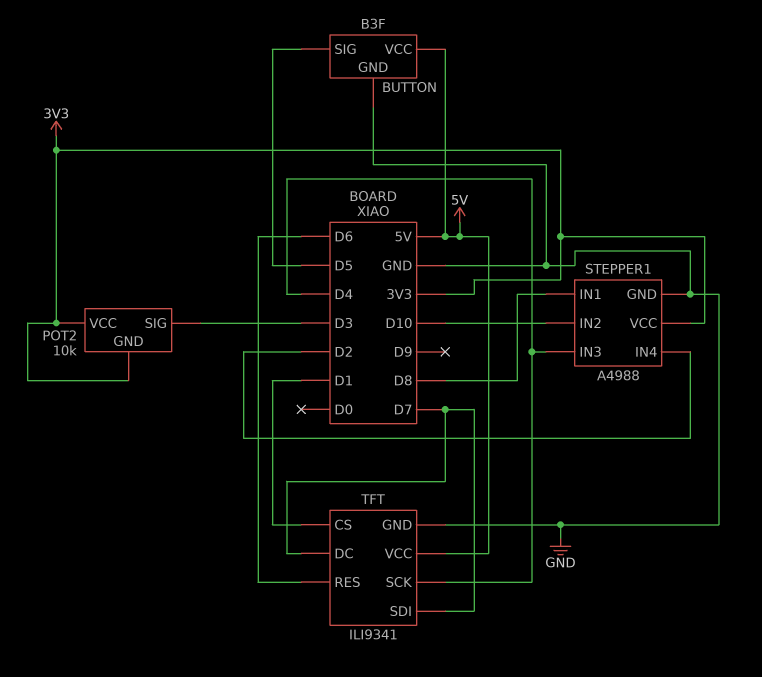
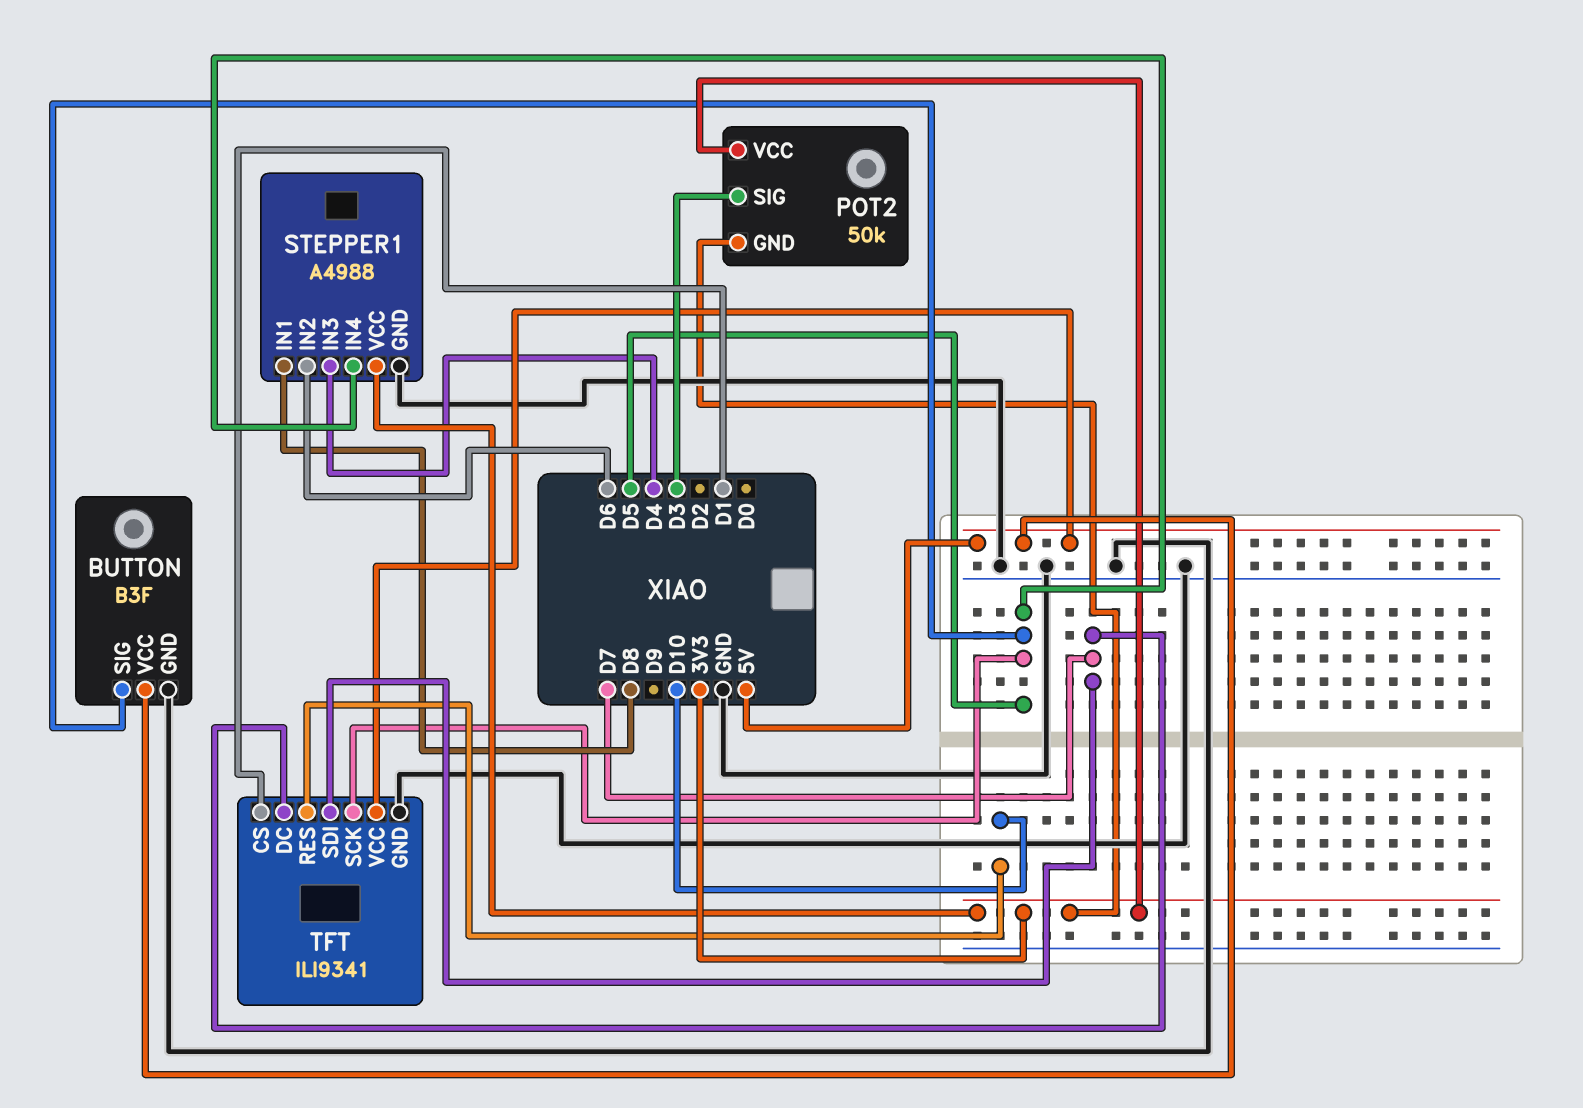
POT2: 10k -> 50k
STEPPER1 pin IN2: D10 -> D6
STEPPER1 pin IN4: D2 -> D5
TFT pin RES: D6 -> D10
TFT pin SCK: D4 -> D5

